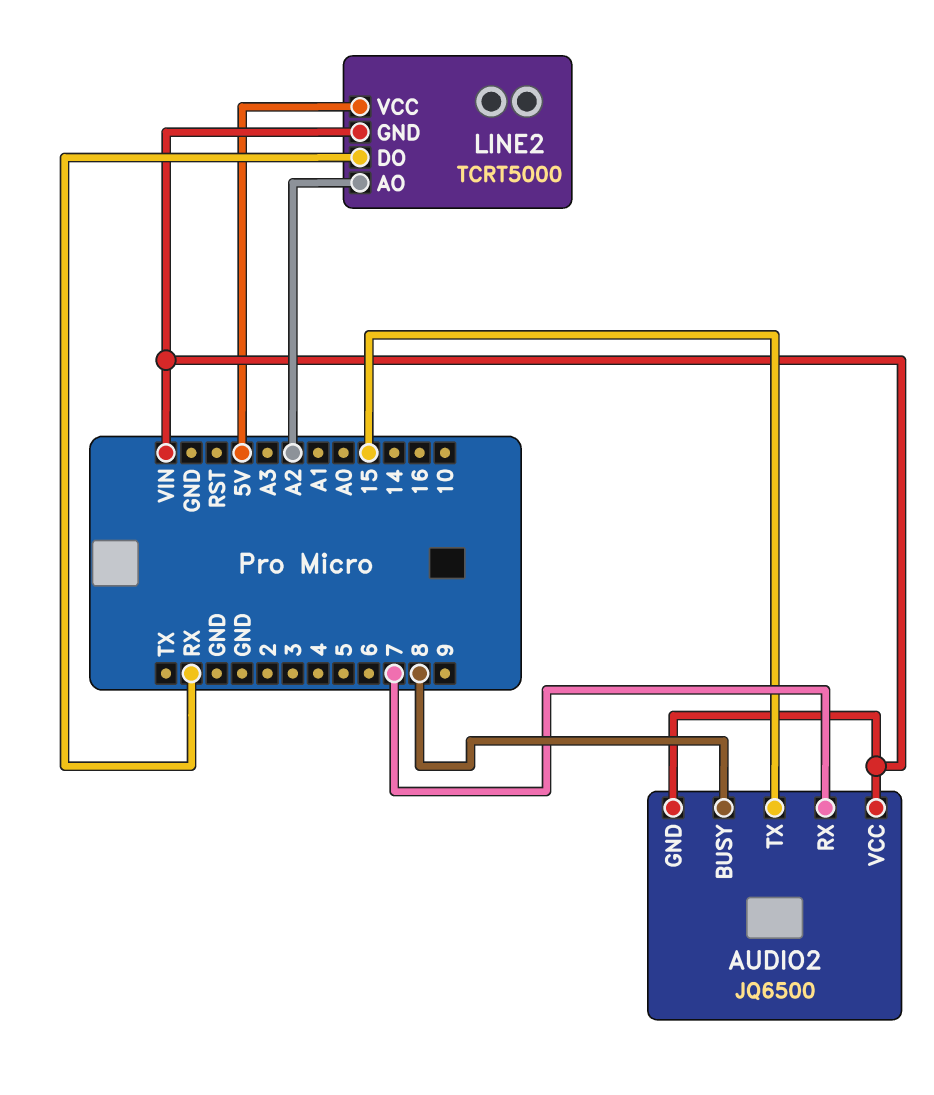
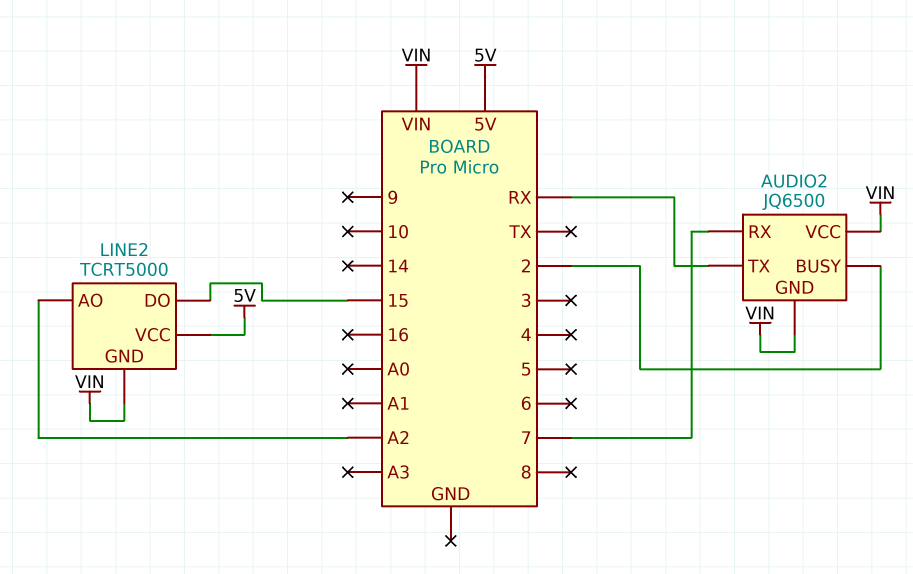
AUDIO2 pin BUSY: 8 -> 2
AUDIO2 pin TX: 15 -> RX
LINE2 pin DO: RX -> 15

